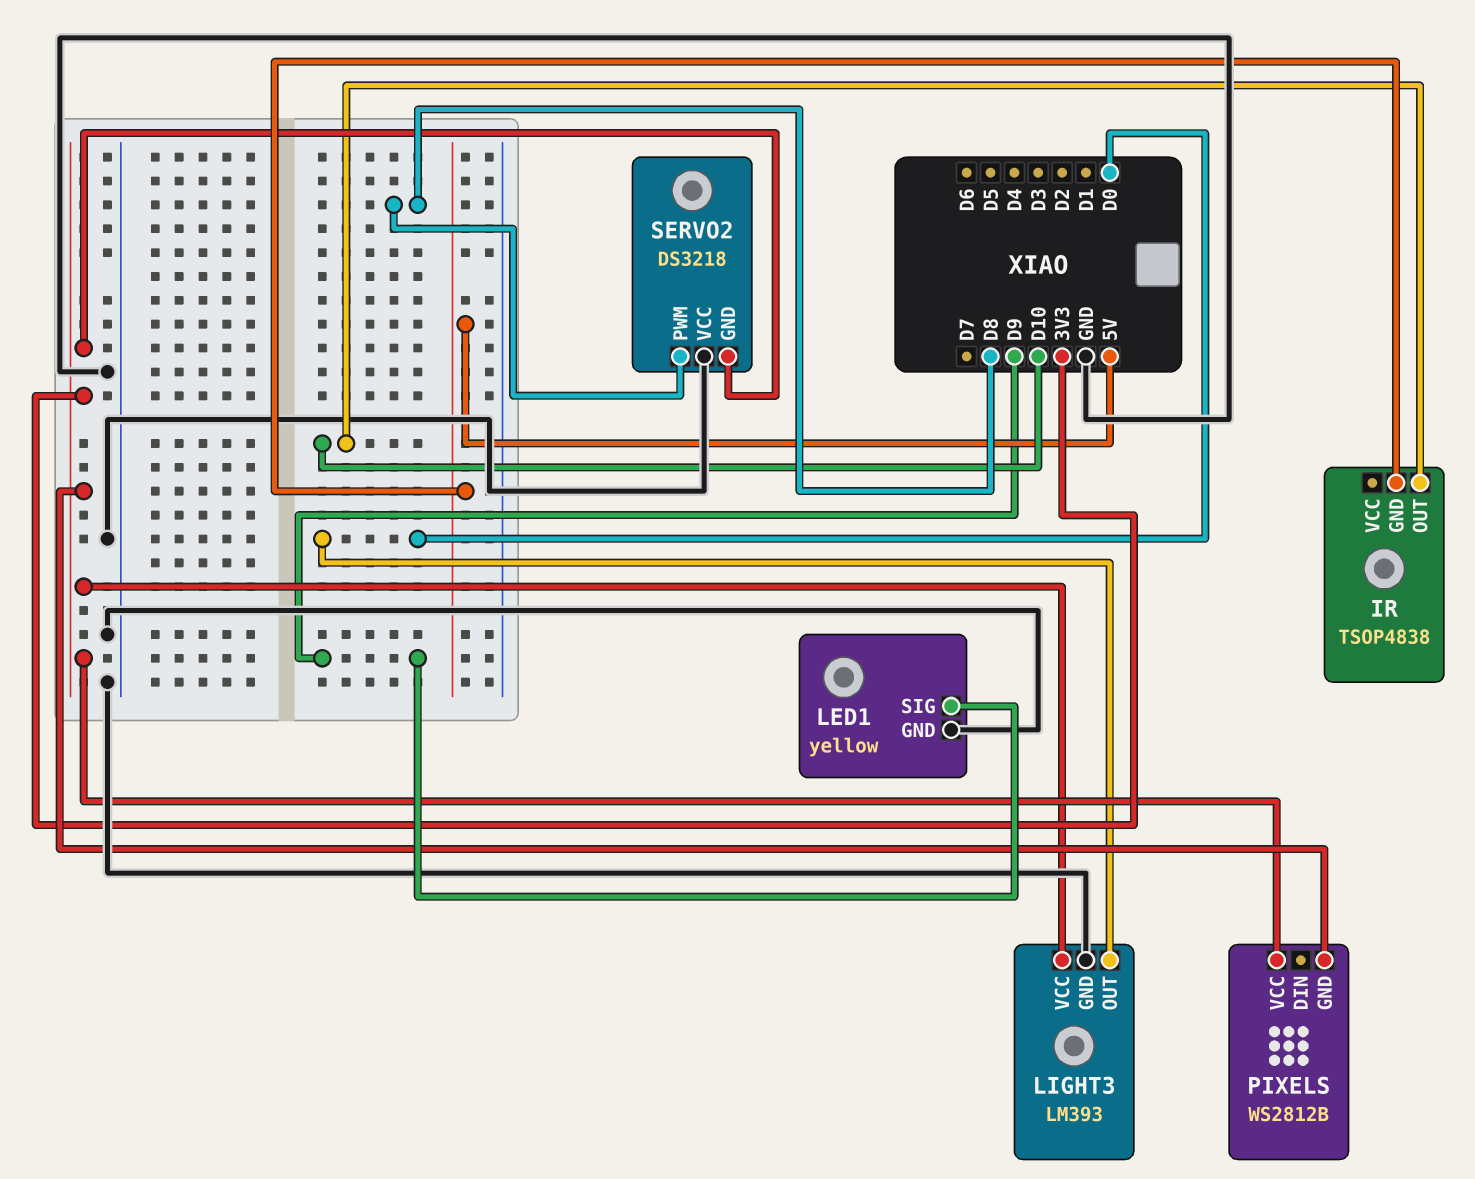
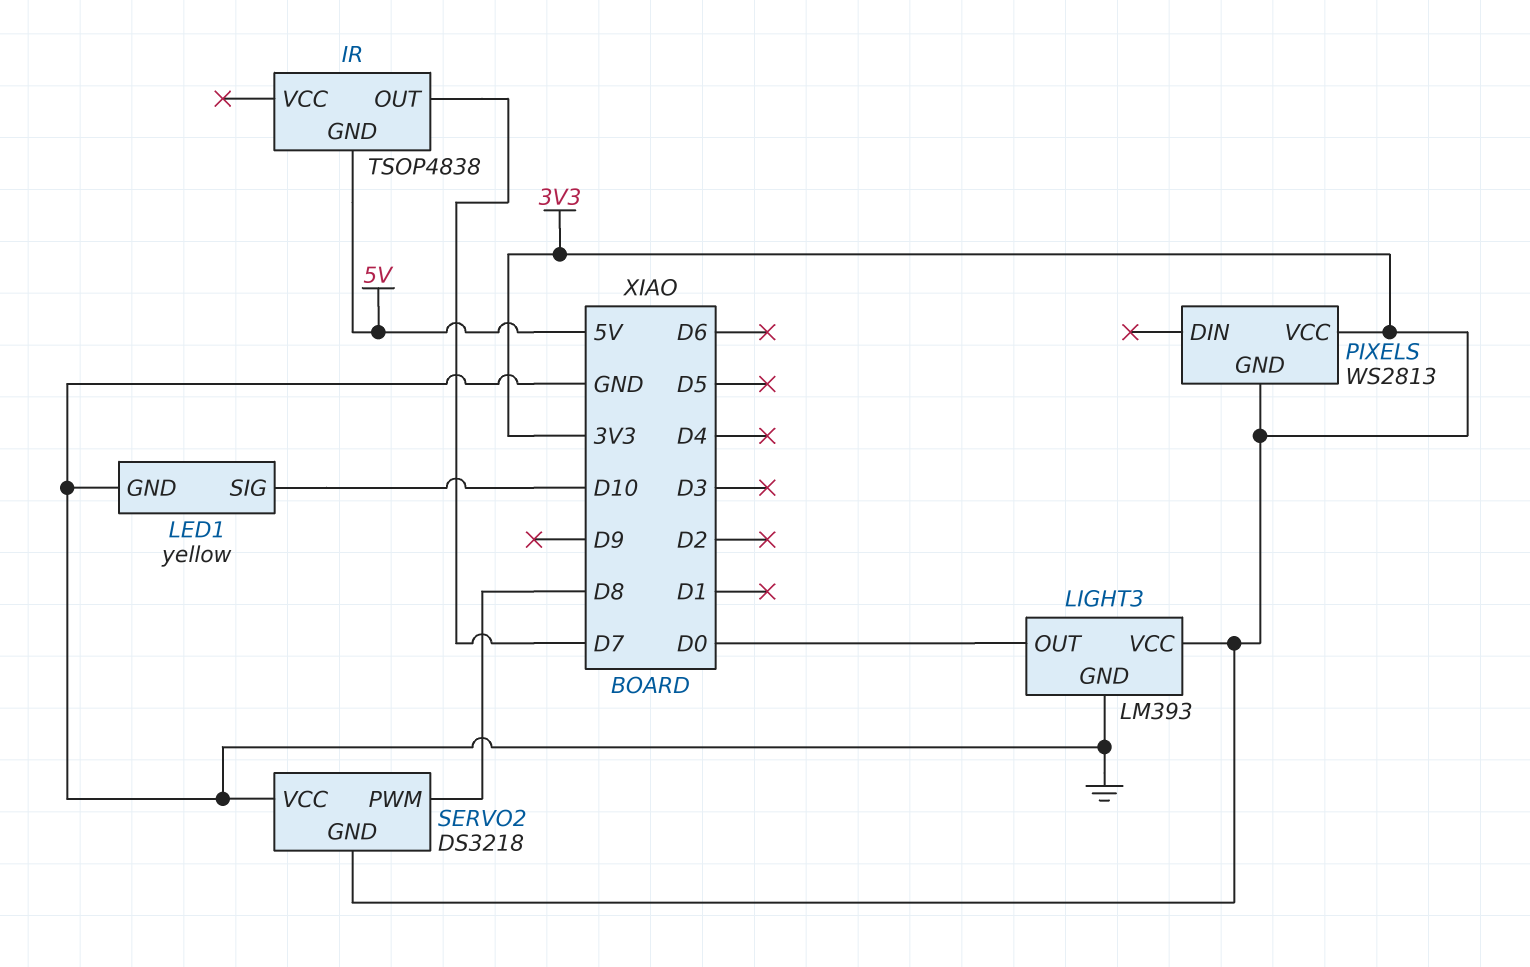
IR pin OUT: D10 -> D7
LED1 pin SIG: D9 -> D10
PIXELS: WS2812B -> WS2813

